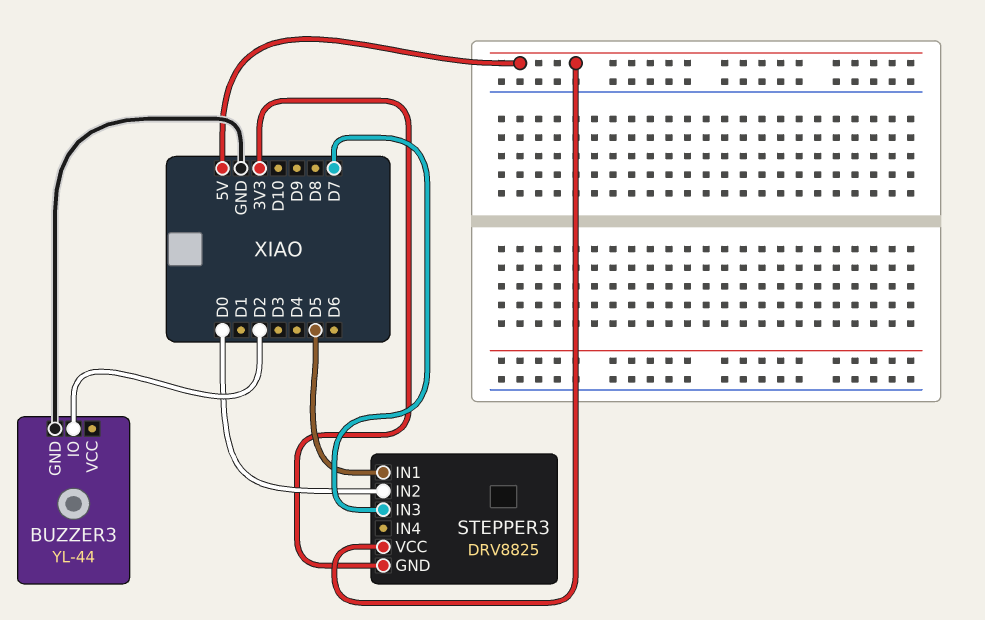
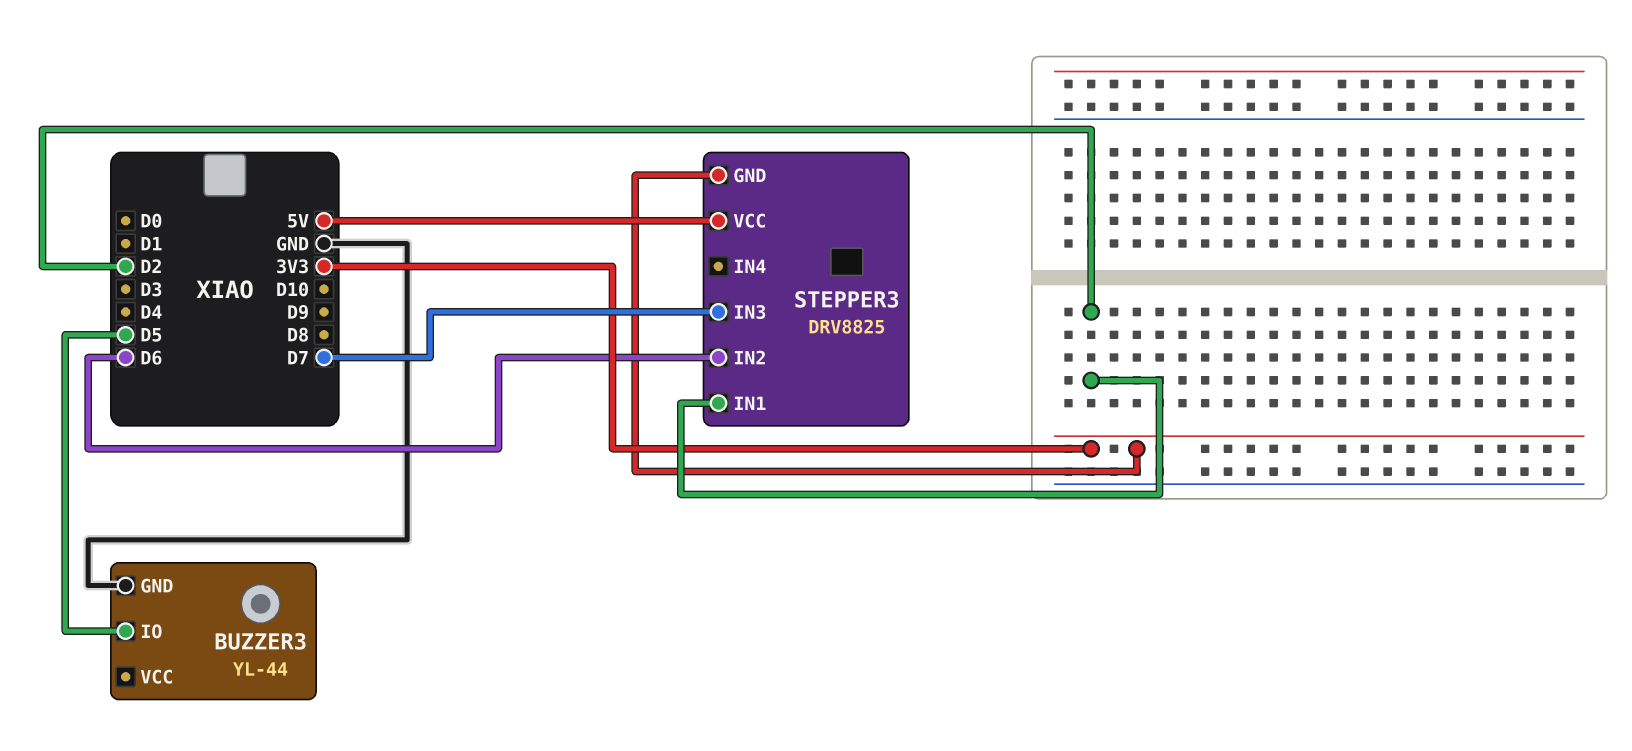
BUZZER3 pin IO: D2 -> D5
STEPPER3 pin IN1: D5 -> D2
STEPPER3 pin IN2: D0 -> D6

